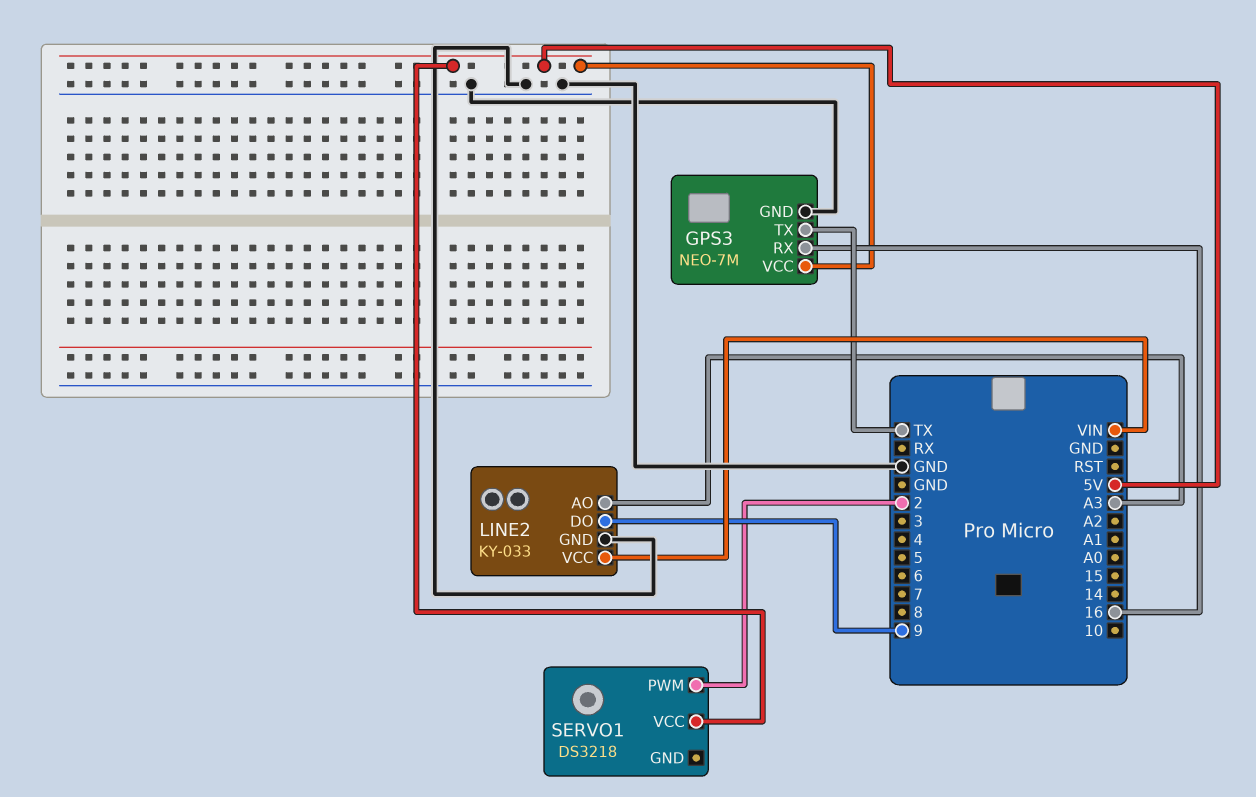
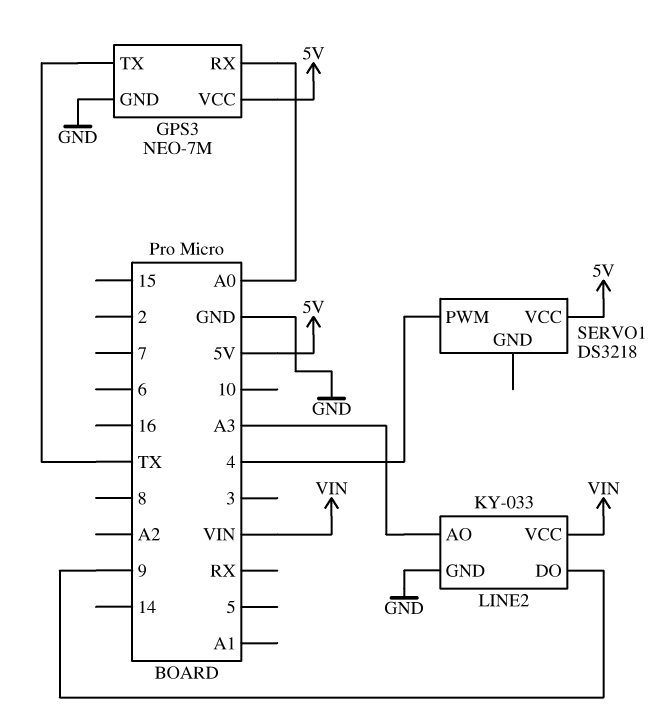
GPS3 pin RX: 16 -> A0
SERVO1 pin PWM: 2 -> 4

